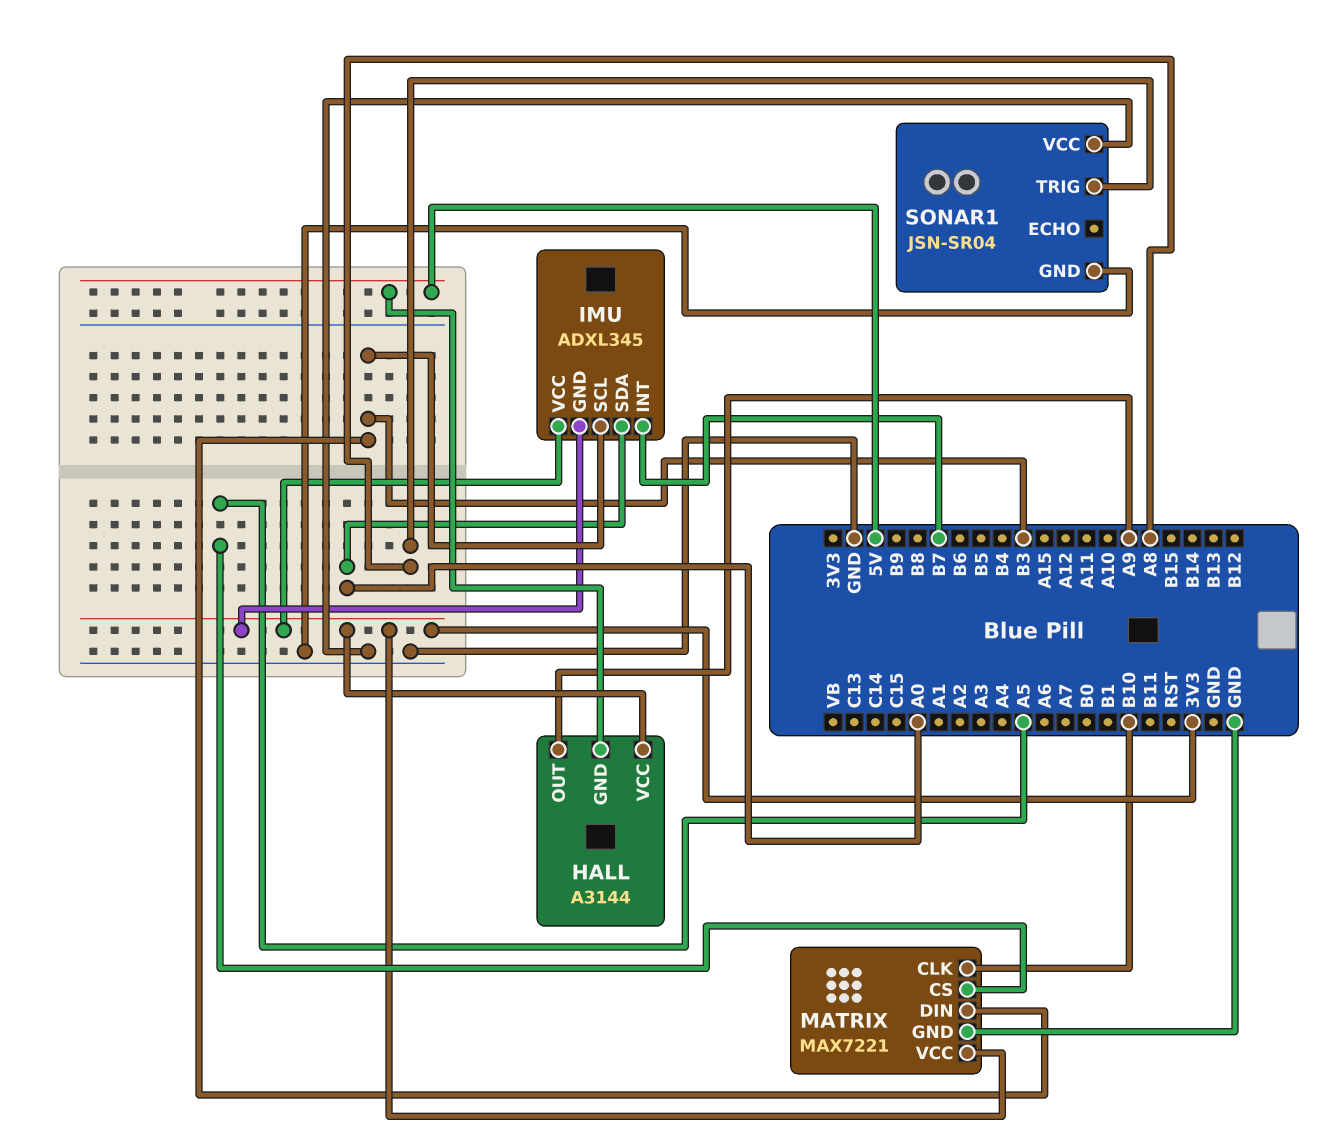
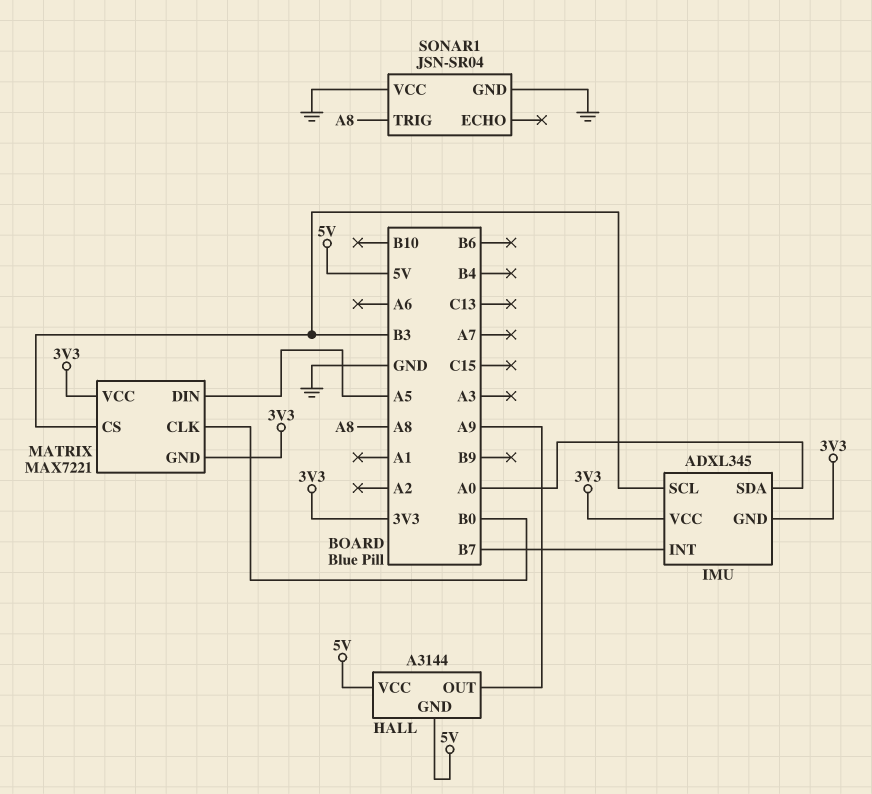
HALL pin VCC: 3V3 -> 5V
MATRIX pin CLK: B10 -> B0
MATRIX pin CS: A5 -> B3
MATRIX pin DIN: B3 -> A5
MATRIX pin GND: GND -> 3V3

